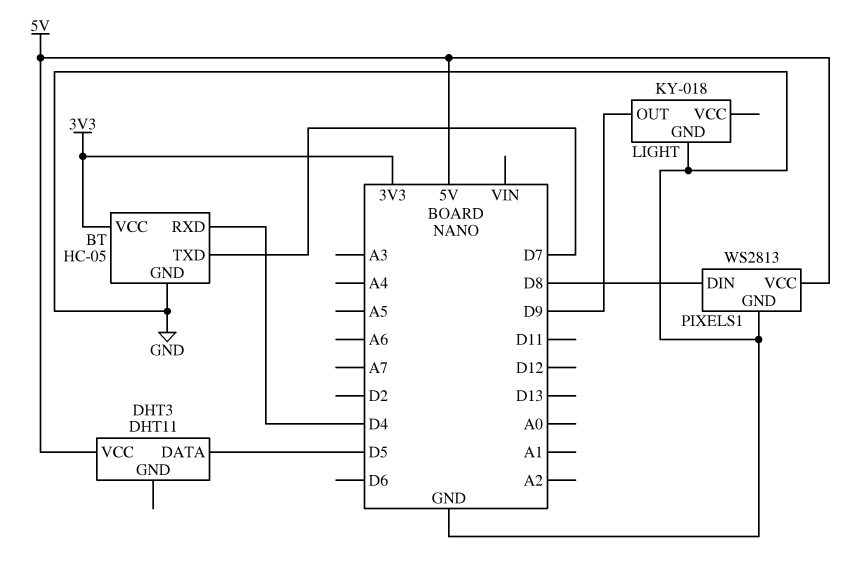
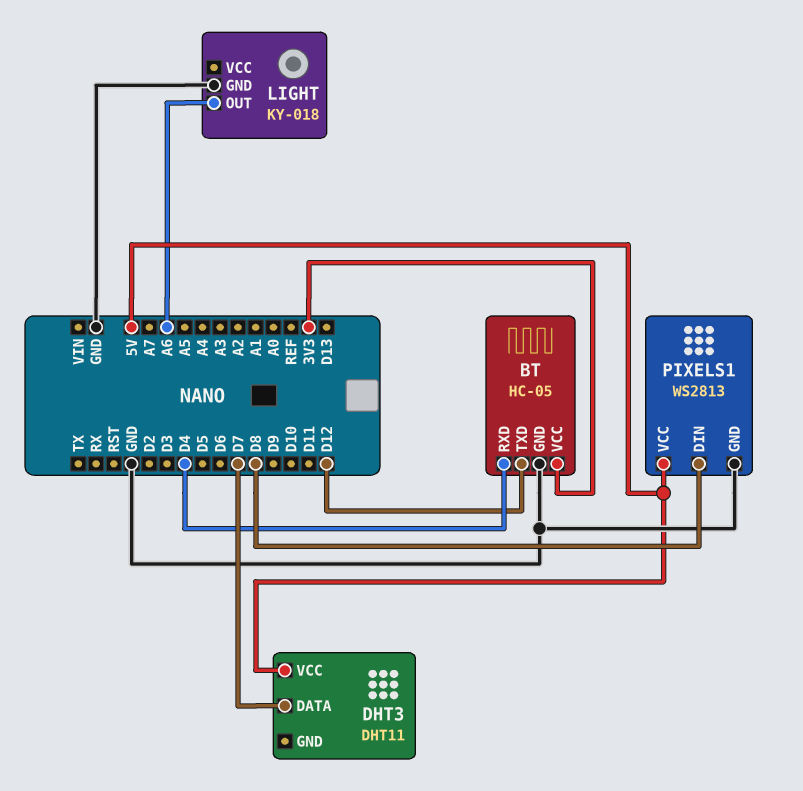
BT pin TXD: D7 -> D12
DHT3 pin DATA: D5 -> D7
LIGHT pin OUT: D9 -> A6

